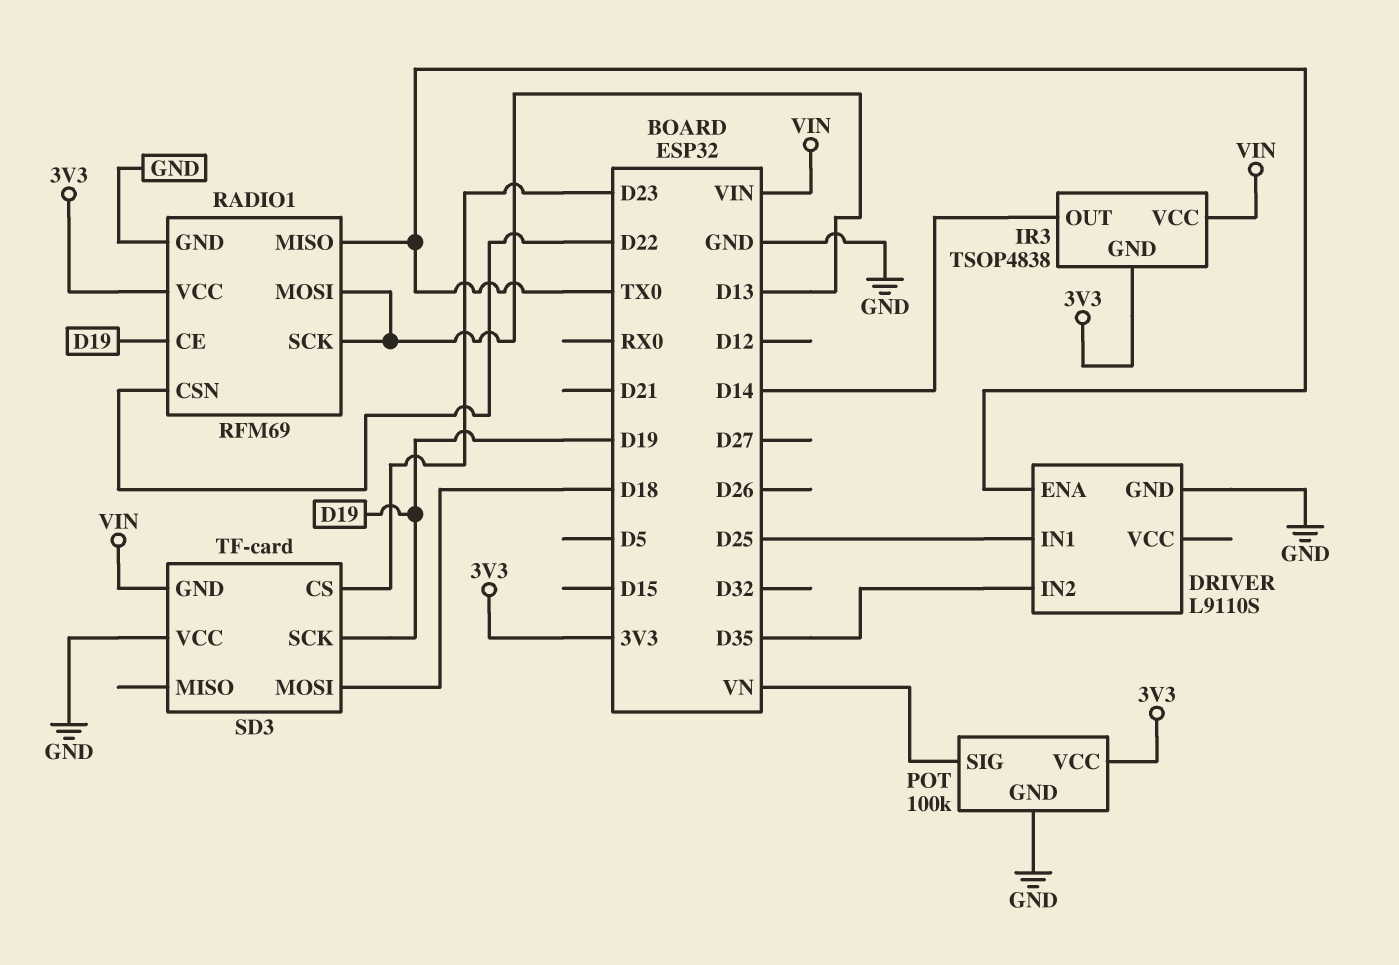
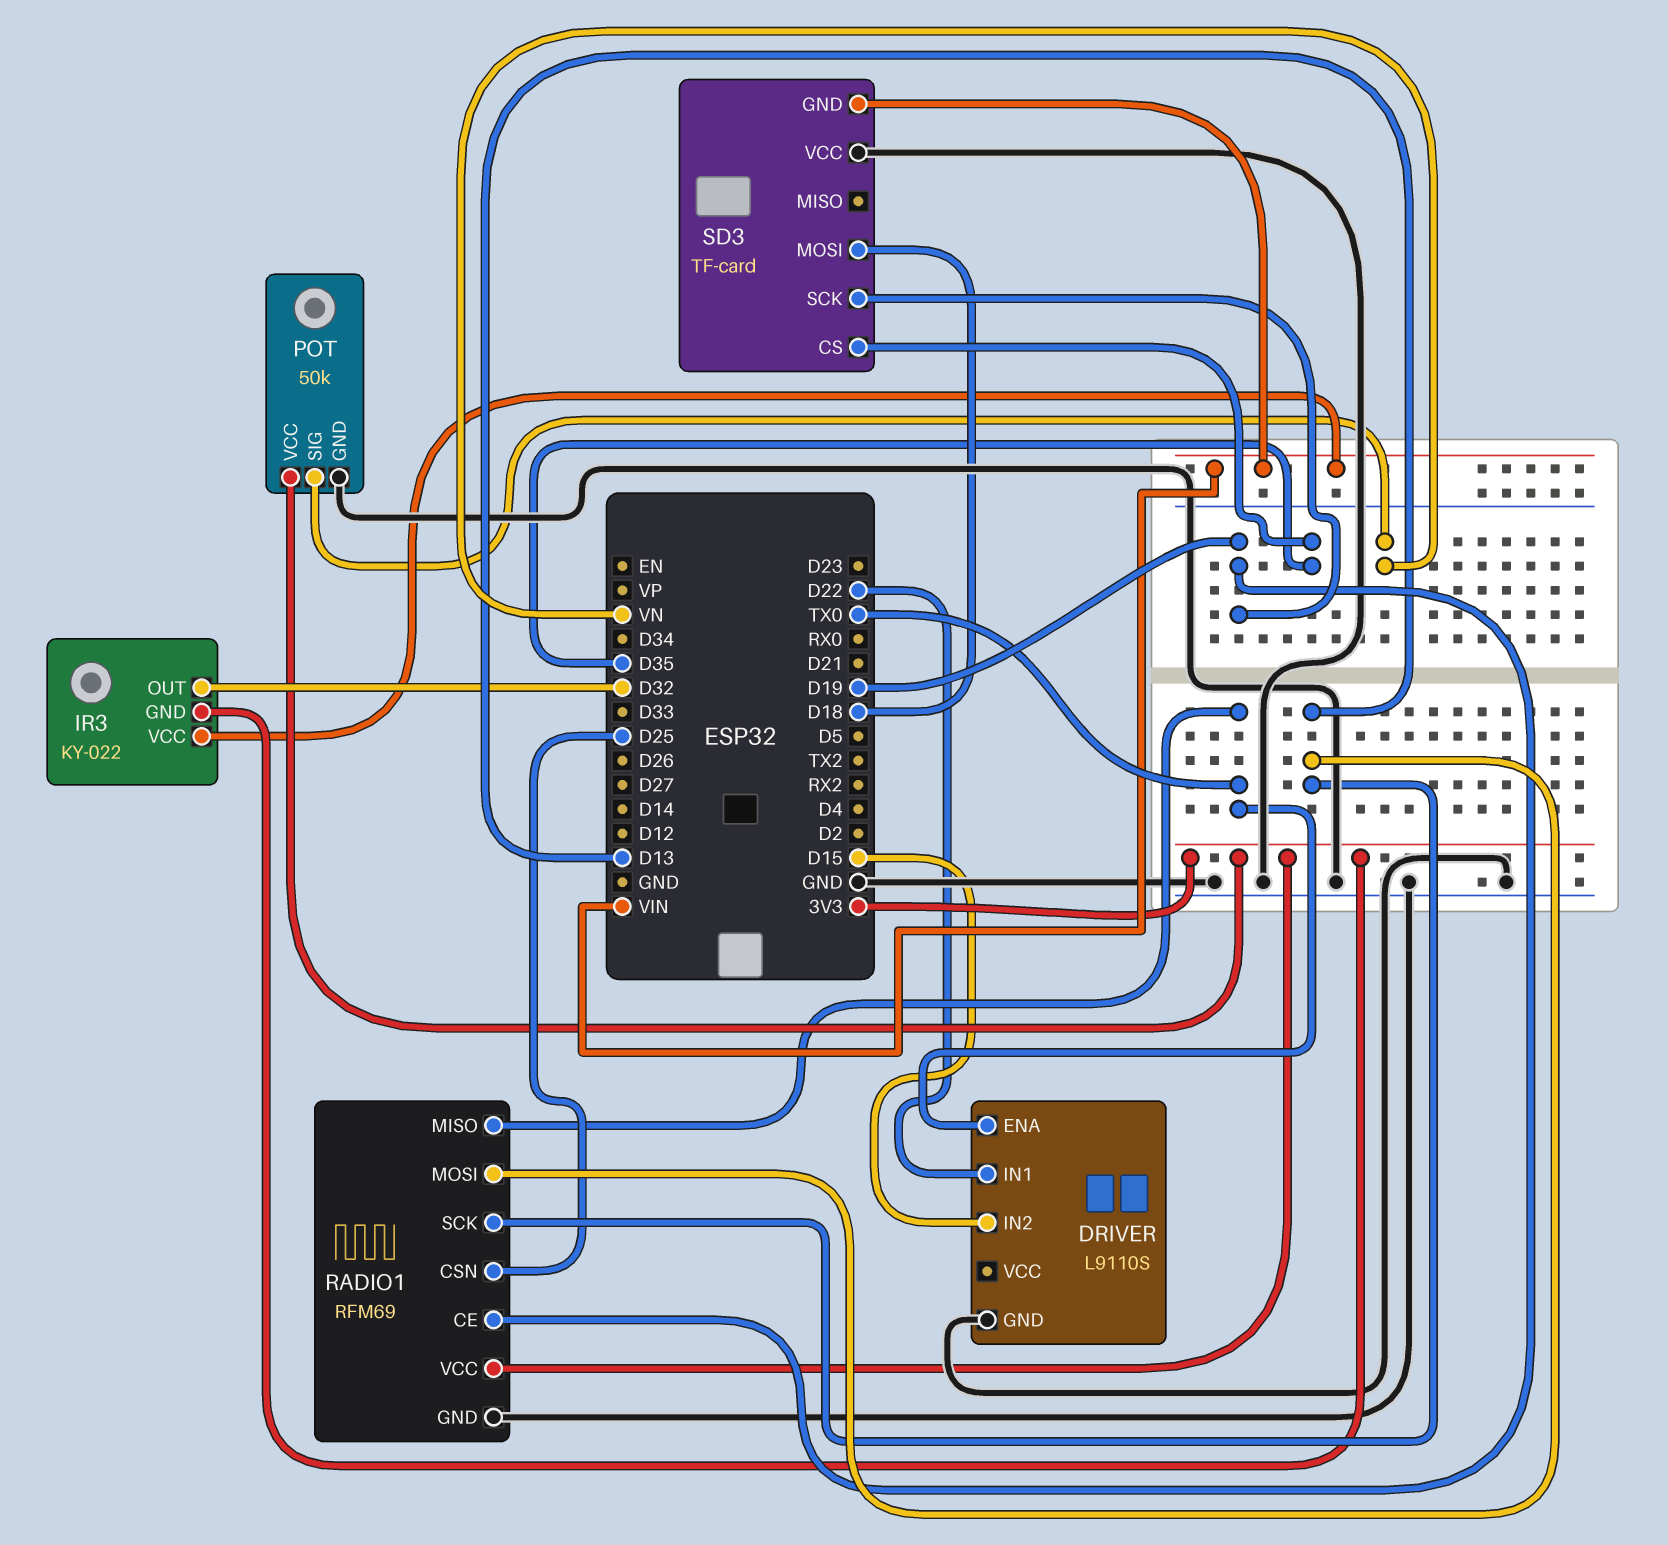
DRIVER pin IN1: D25 -> D22
DRIVER pin IN2: D35 -> D15
IR3: TSOP4838 -> KY-022
IR3 pin OUT: D14 -> D32
POT: 100k -> 50k
RADIO1 pin CSN: D22 -> D25
SD3 pin CS: D23 -> D35

